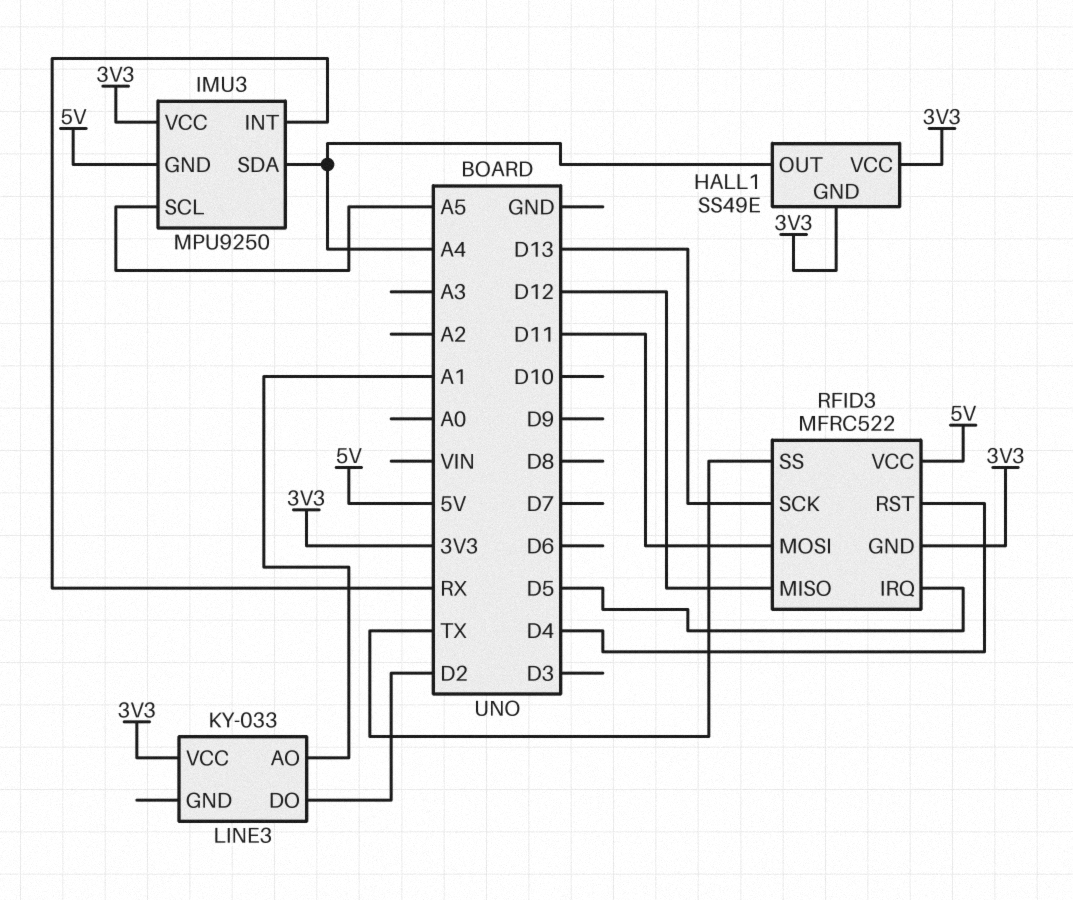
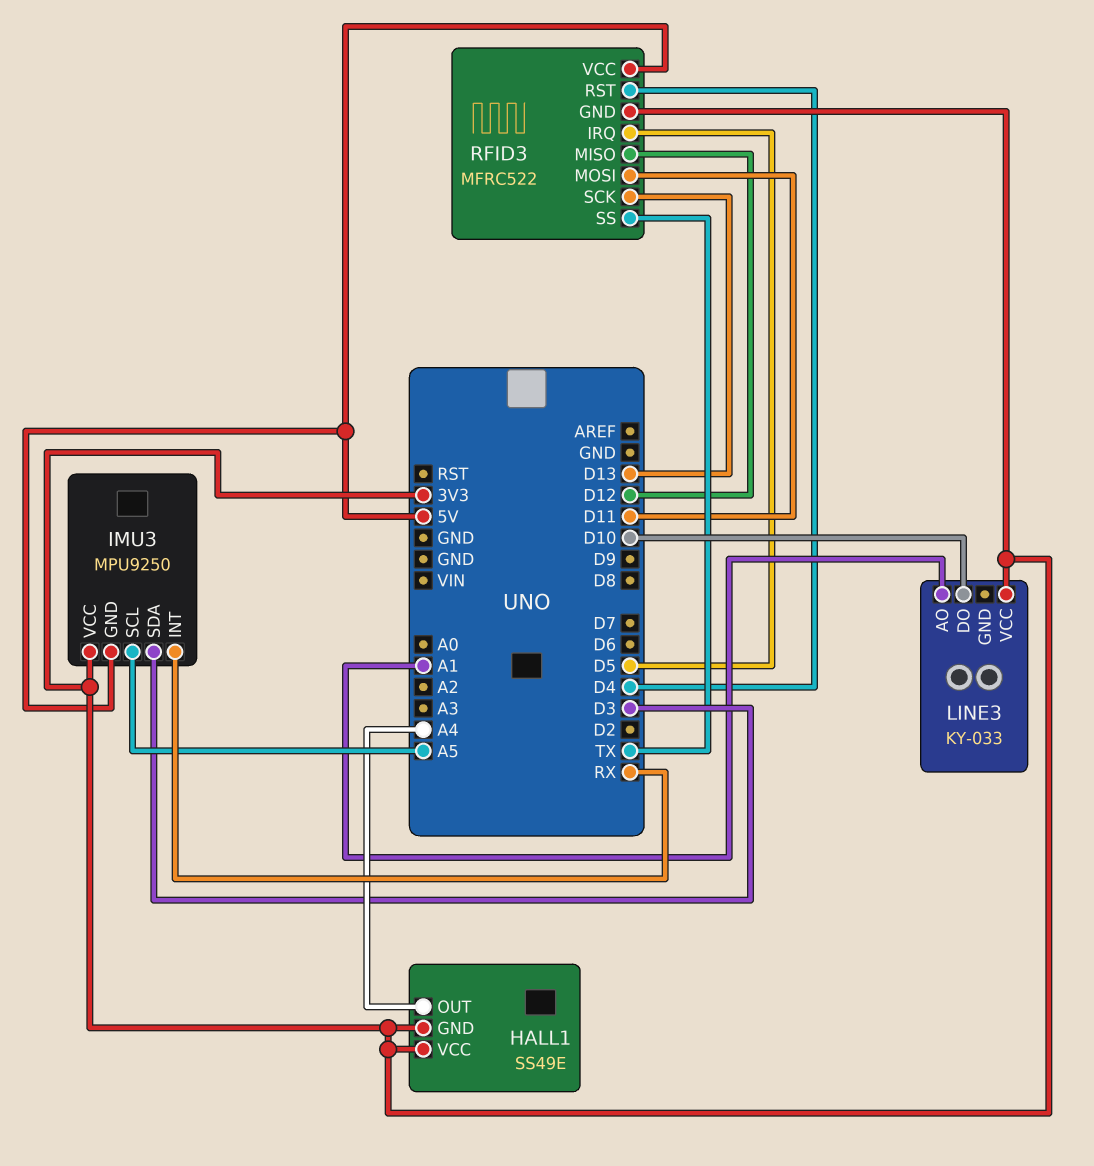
IMU3 pin SDA: A4 -> D3
LINE3 pin DO: D2 -> D10

